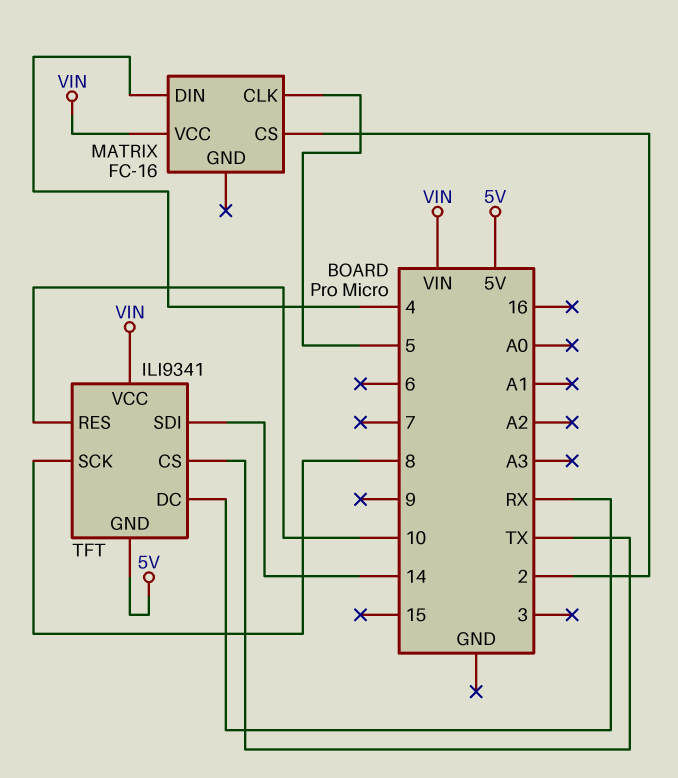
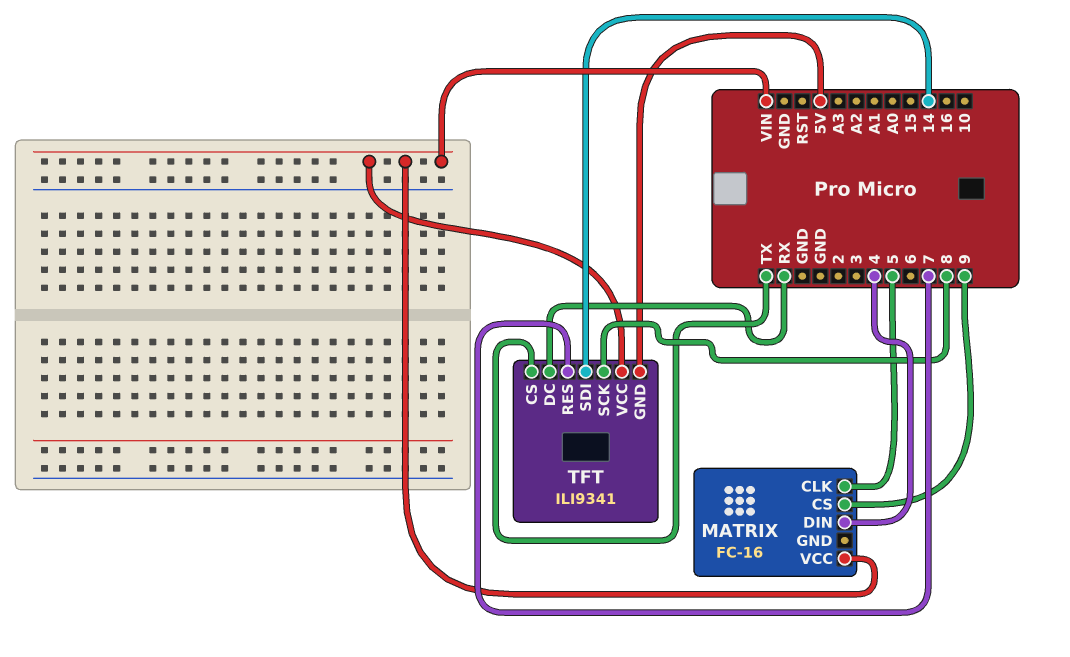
MATRIX pin CS: 2 -> 9
TFT pin RES: 10 -> 7

